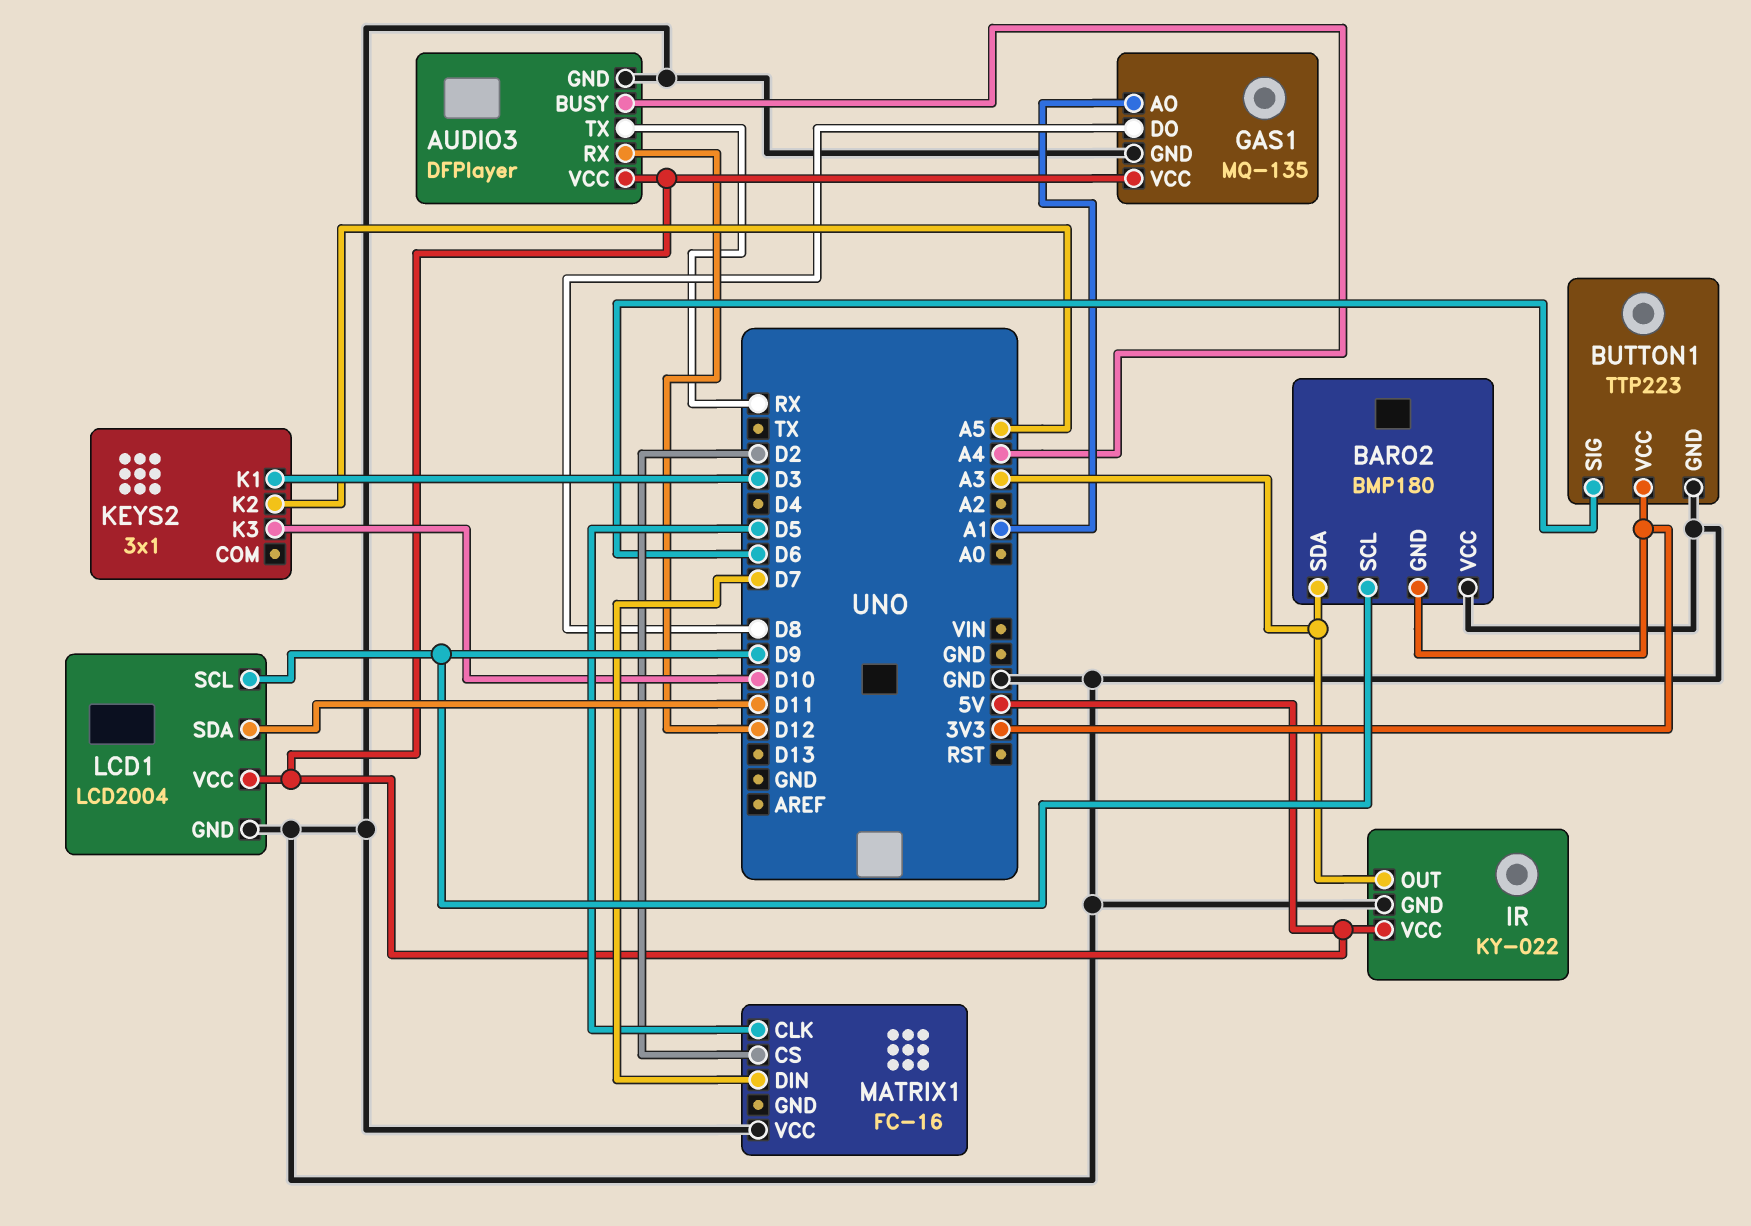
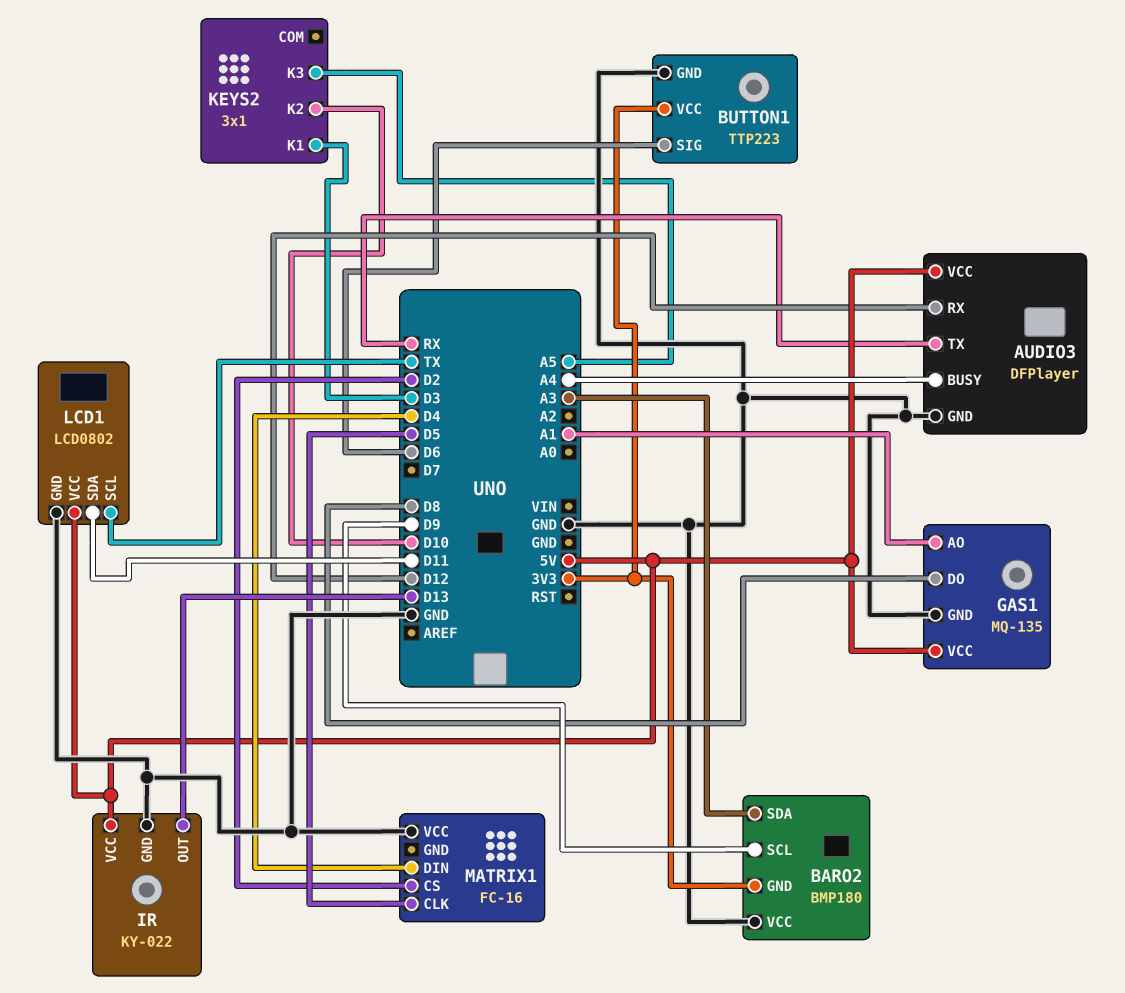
IR pin OUT: A3 -> D13
KEYS2 pin K2: A5 -> D10
KEYS2 pin K3: D10 -> A5
LCD1: LCD2004 -> LCD0802
LCD1 pin SCL: D9 -> TX
MATRIX1 pin DIN: D7 -> D4

